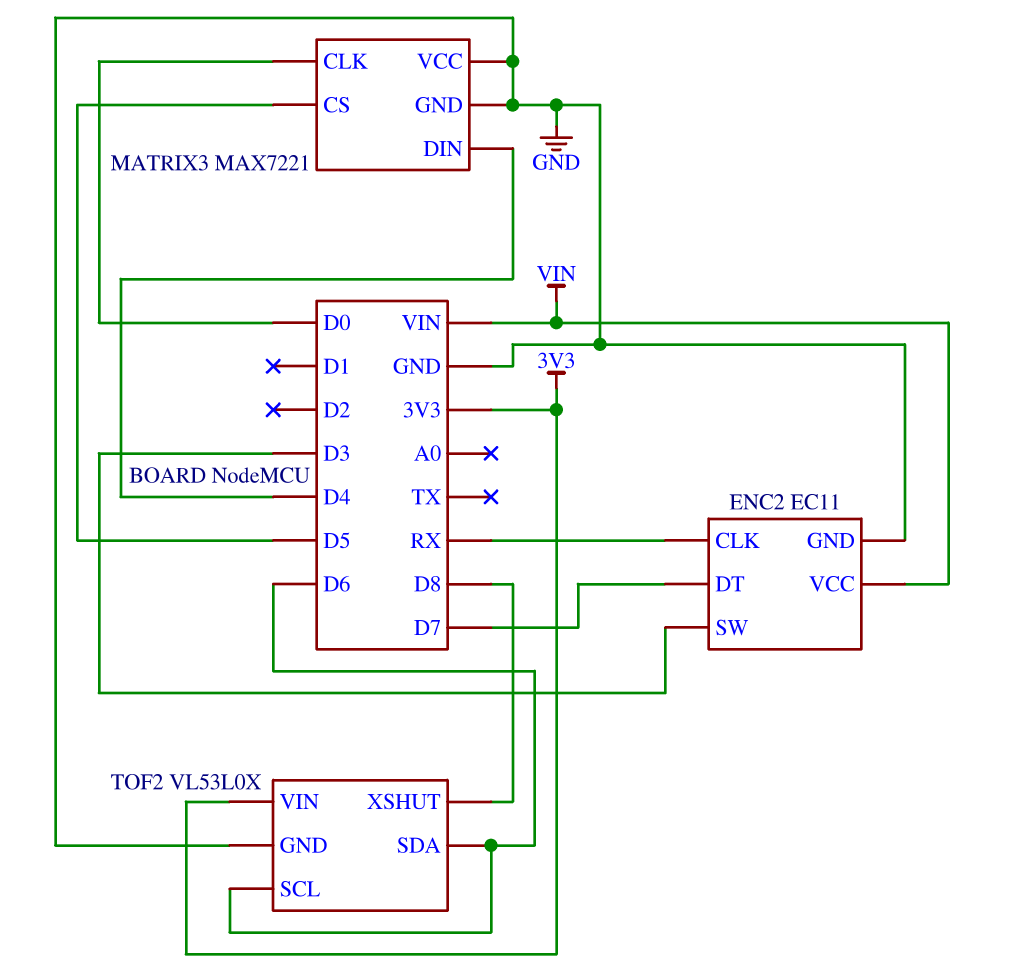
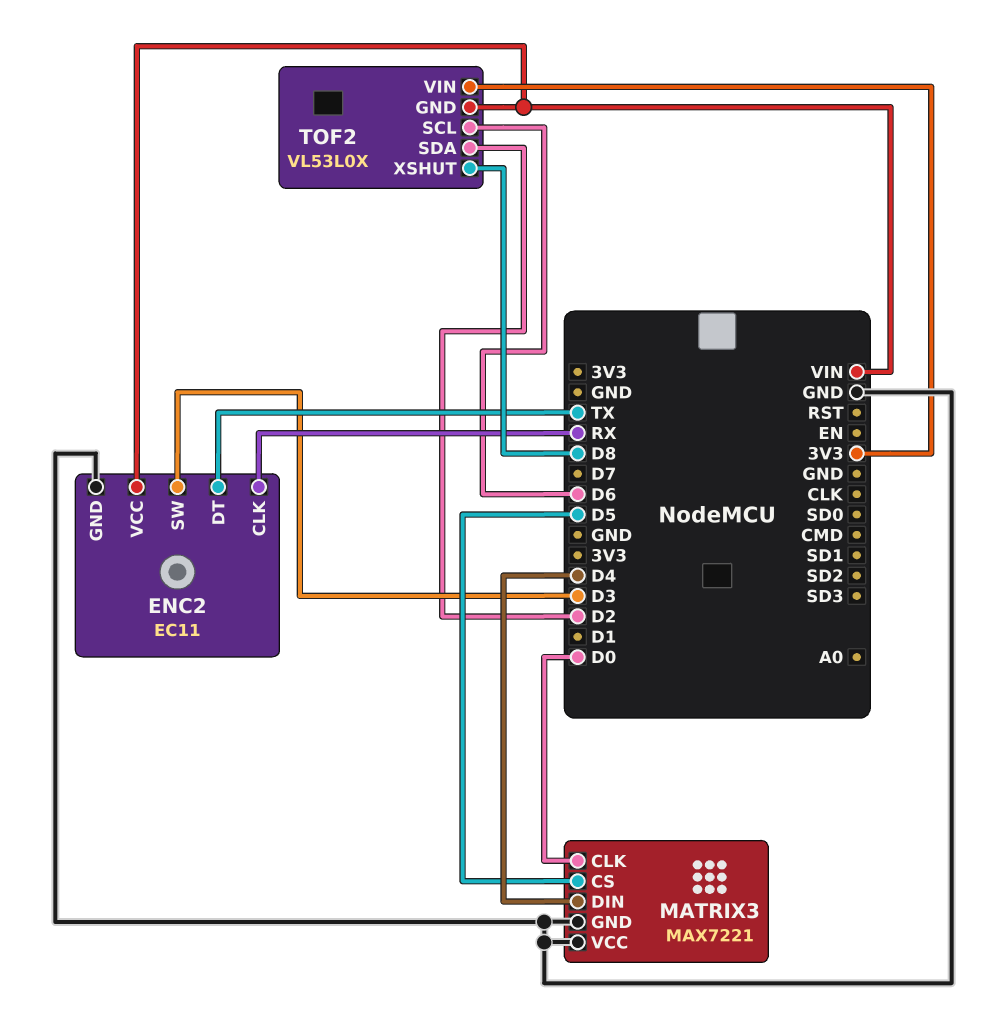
ENC2 pin DT: D7 -> TX
TOF2 pin GND: GND -> VIN
TOF2 pin SDA: D6 -> D2

